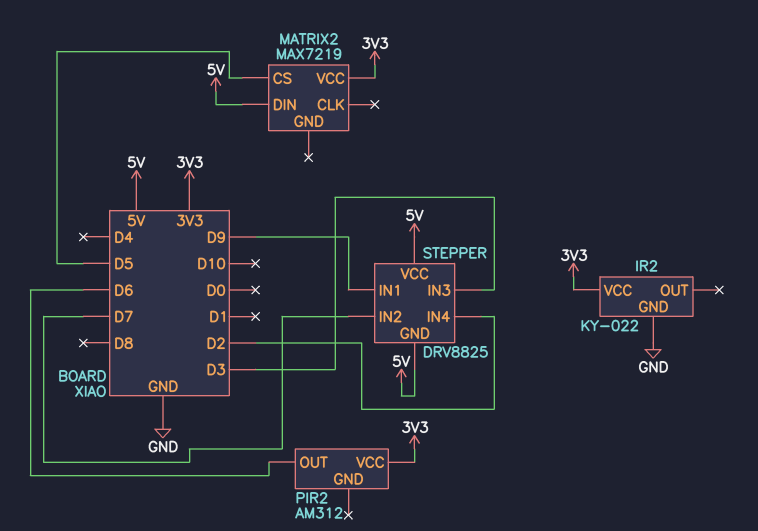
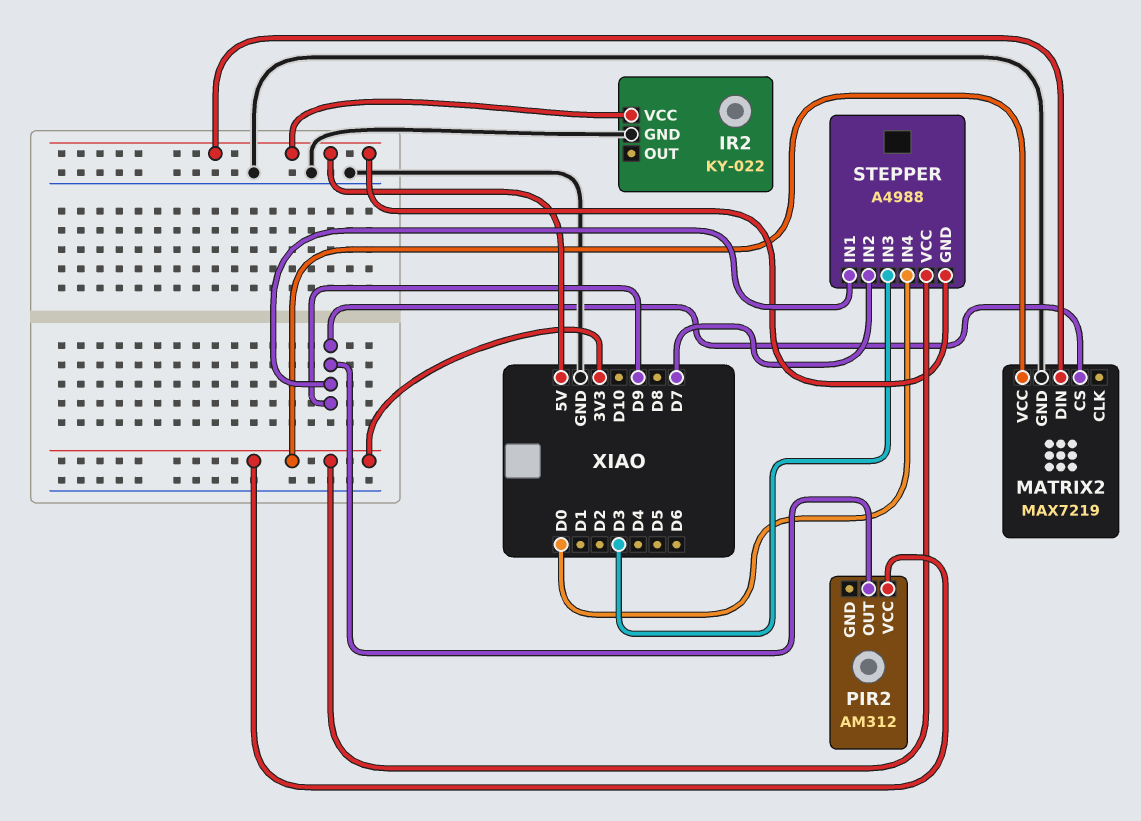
IR2 pin VCC: 3V3 -> 5V
MATRIX2 pin CS: D5 -> D9
MATRIX2 pin GND: none -> GND
PIR2 pin OUT: D6 -> D9
STEPPER: DRV8825 -> A4988
STEPPER pin IN4: D2 -> D0
STEPPER pin VCC: 5V -> 3V3

